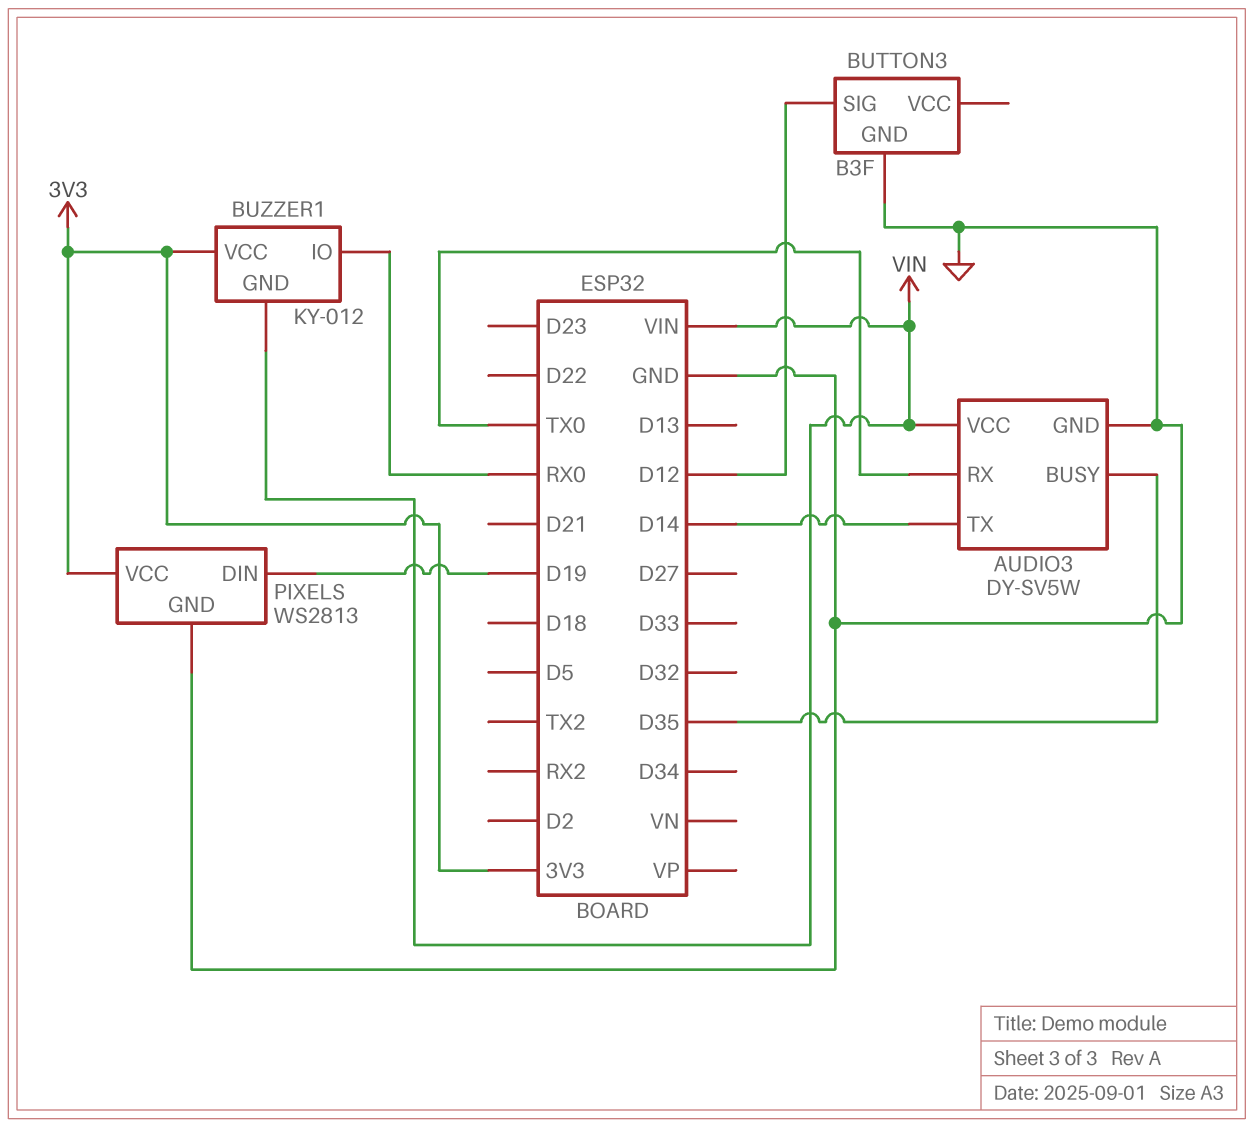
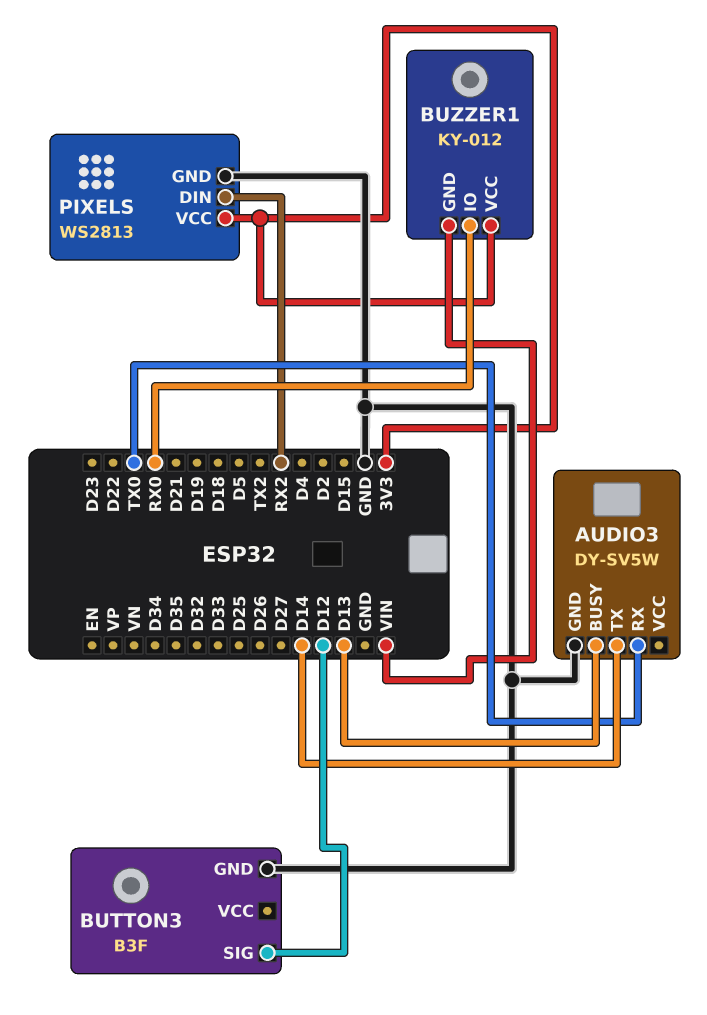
AUDIO3 pin BUSY: D35 -> D13
AUDIO3 pin VCC: VIN -> none
PIXELS pin DIN: D19 -> RX2

